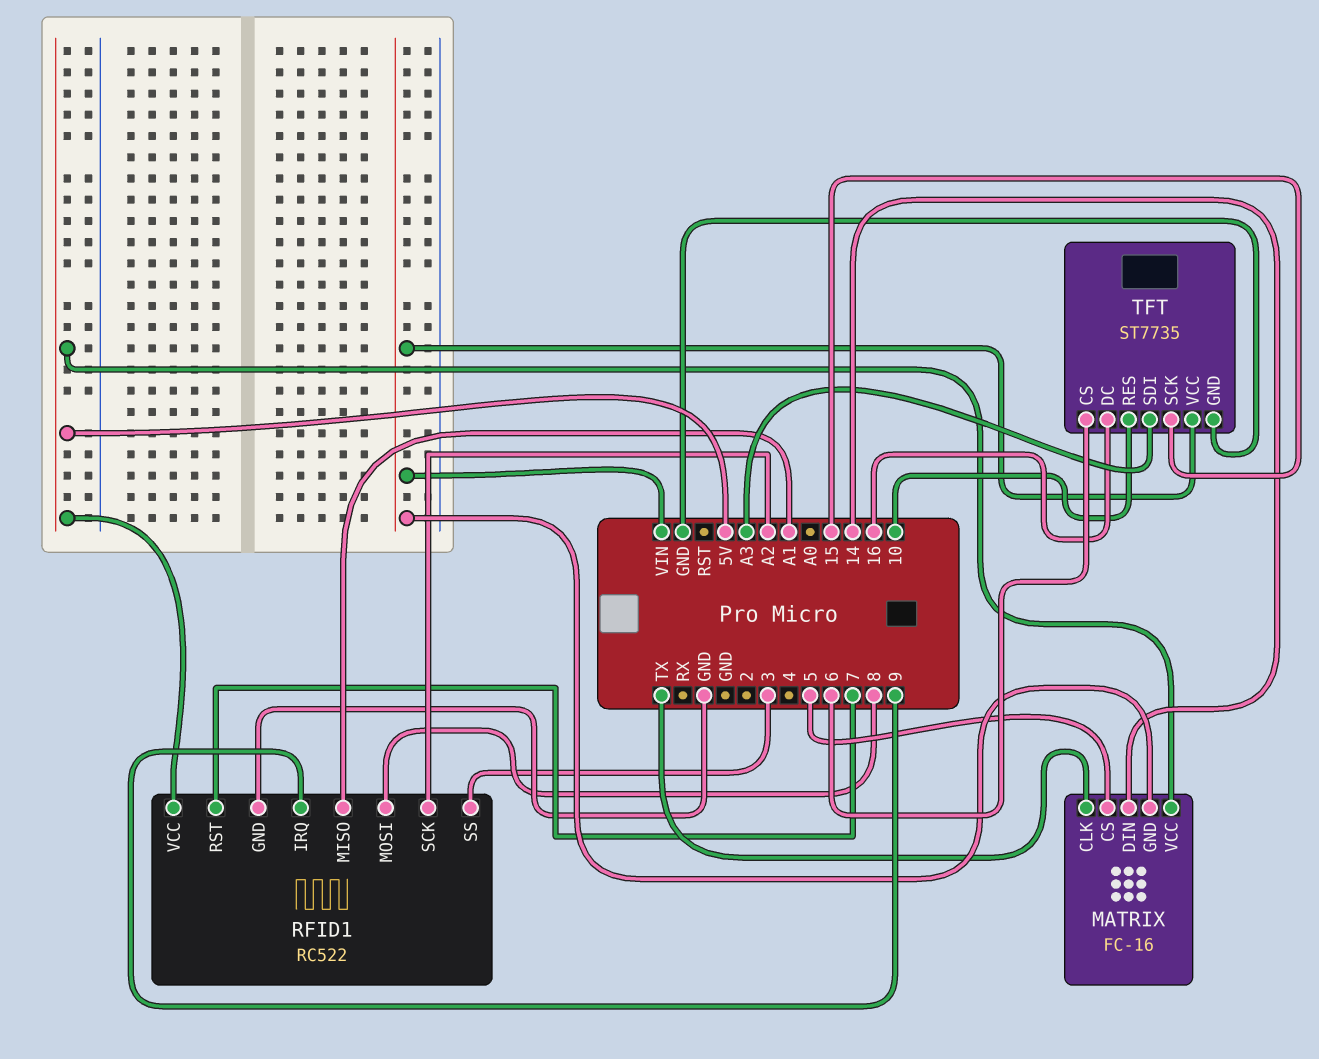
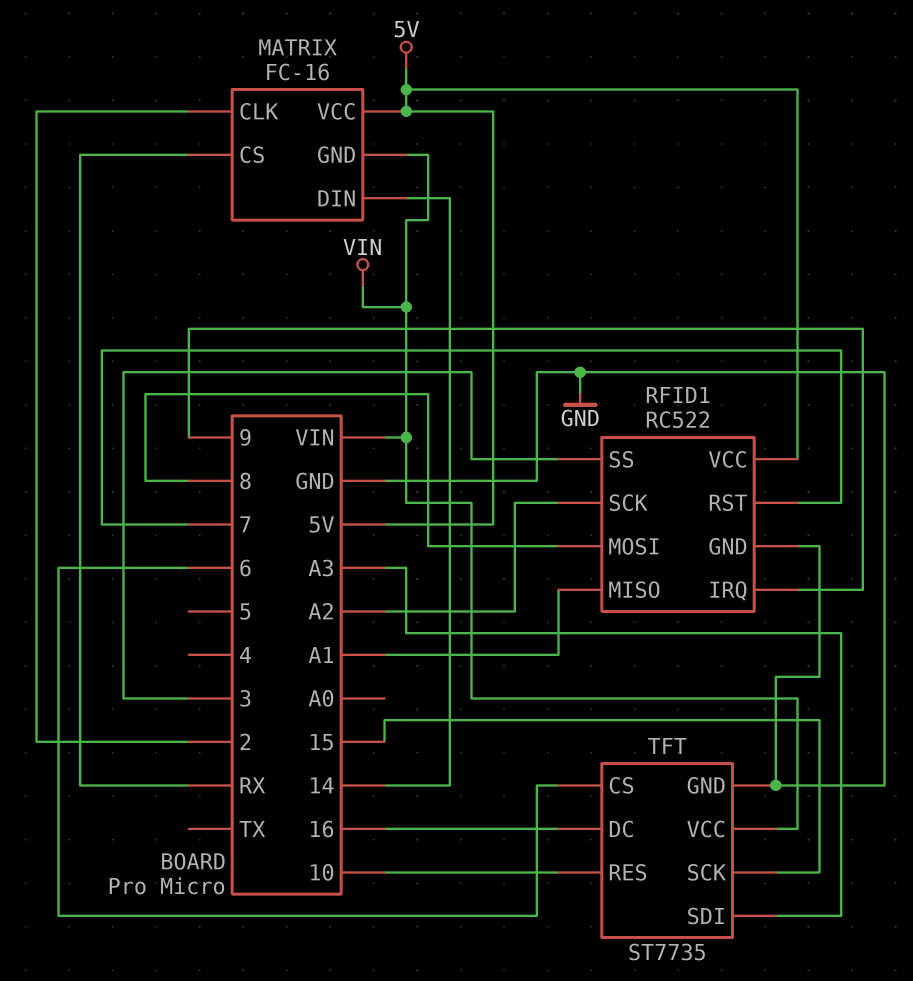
MATRIX pin CLK: TX -> 2
MATRIX pin CS: 5 -> RX

